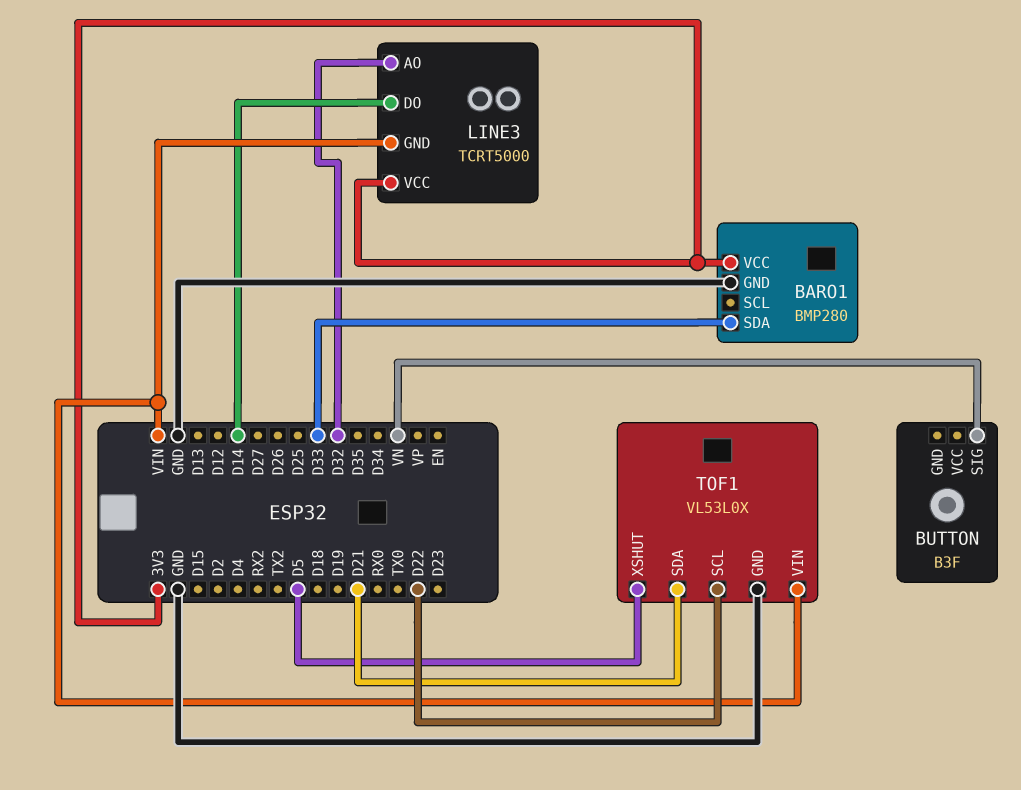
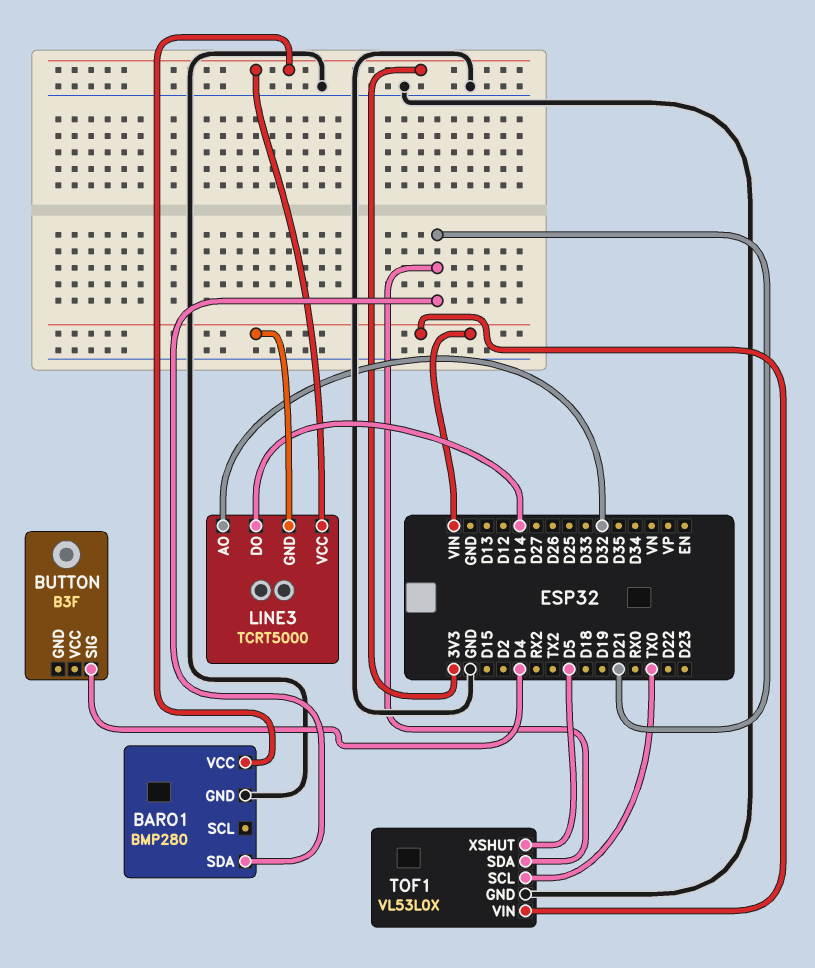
BARO1 pin SDA: D33 -> D21
BUTTON pin SIG: VN -> D4
TOF1 pin SCL: D22 -> TX0

